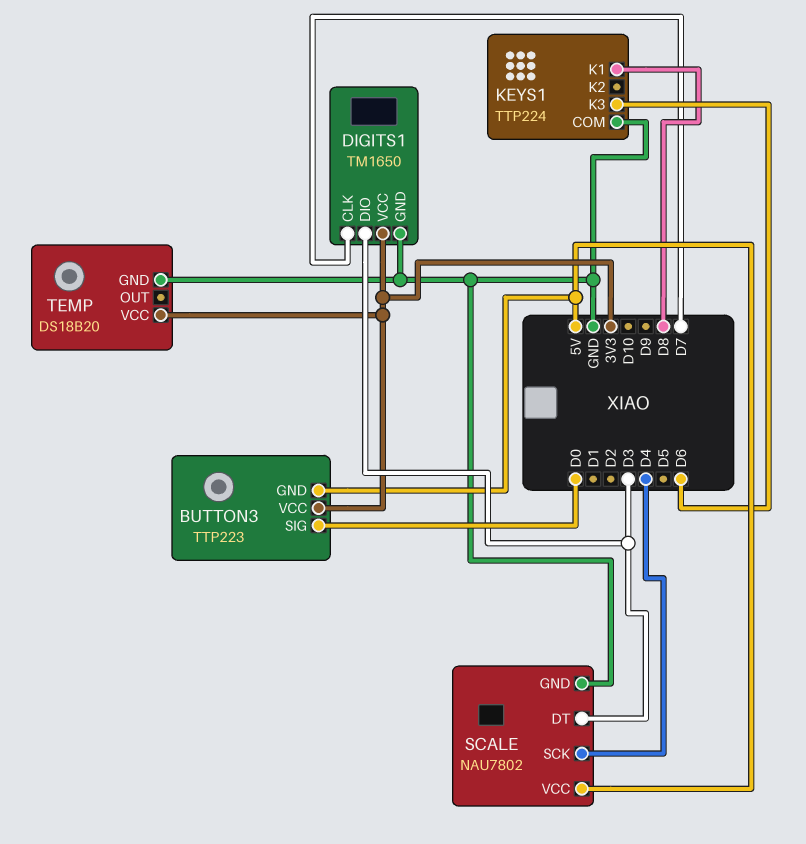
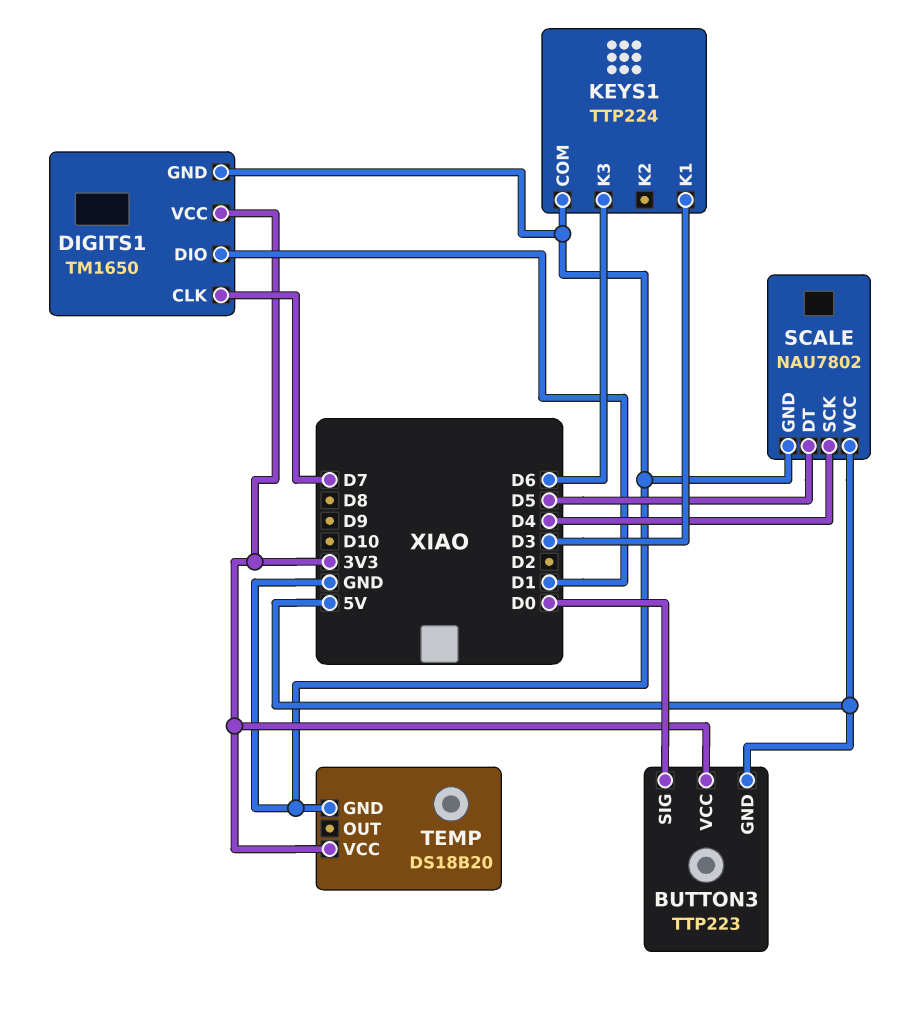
DIGITS1 pin DIO: D3 -> D1
KEYS1 pin K1: D8 -> D3
SCALE pin DT: D3 -> D5

